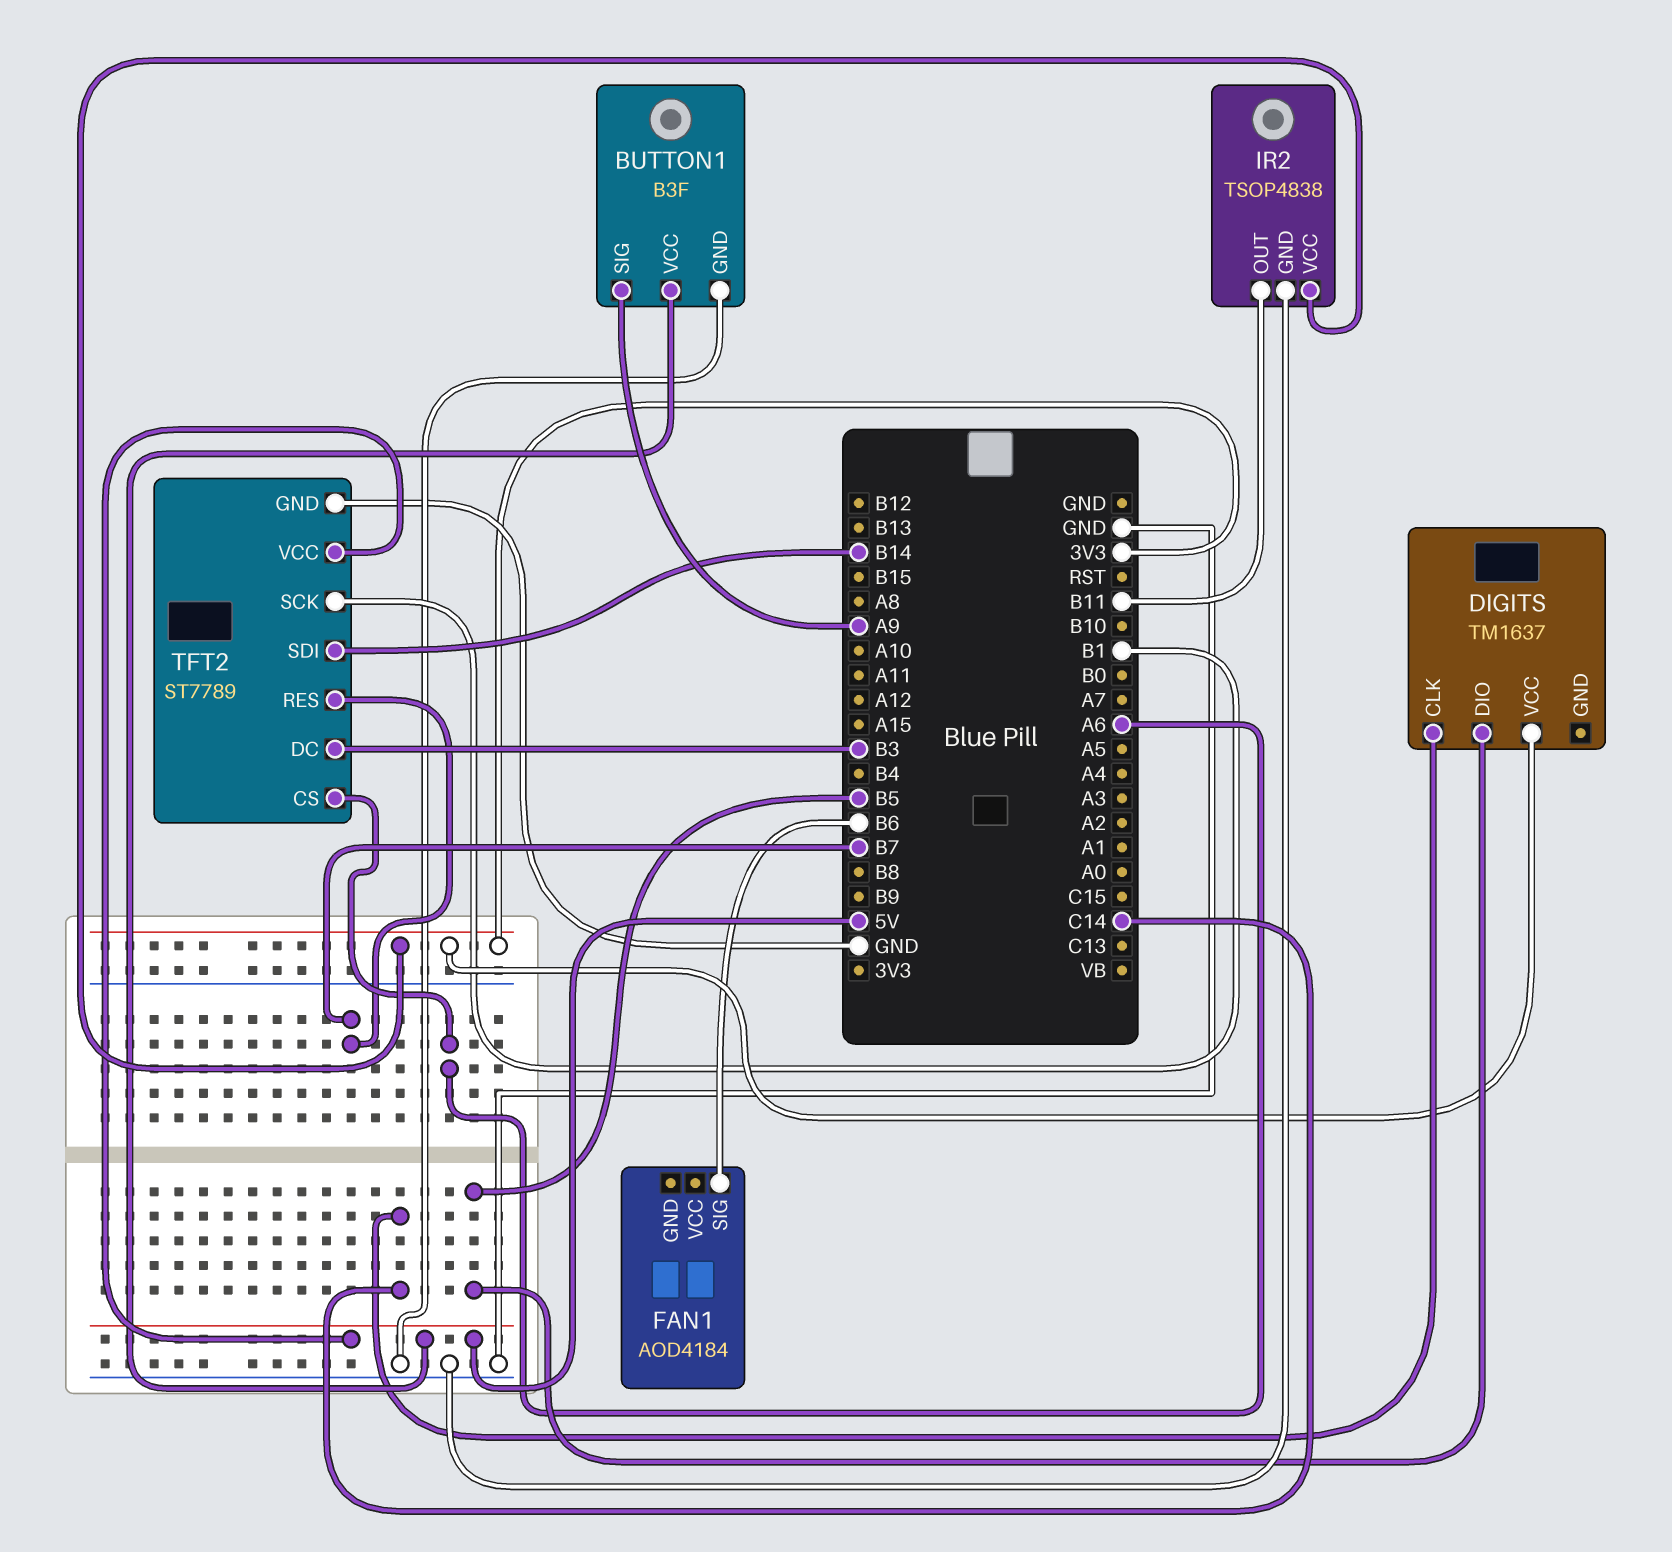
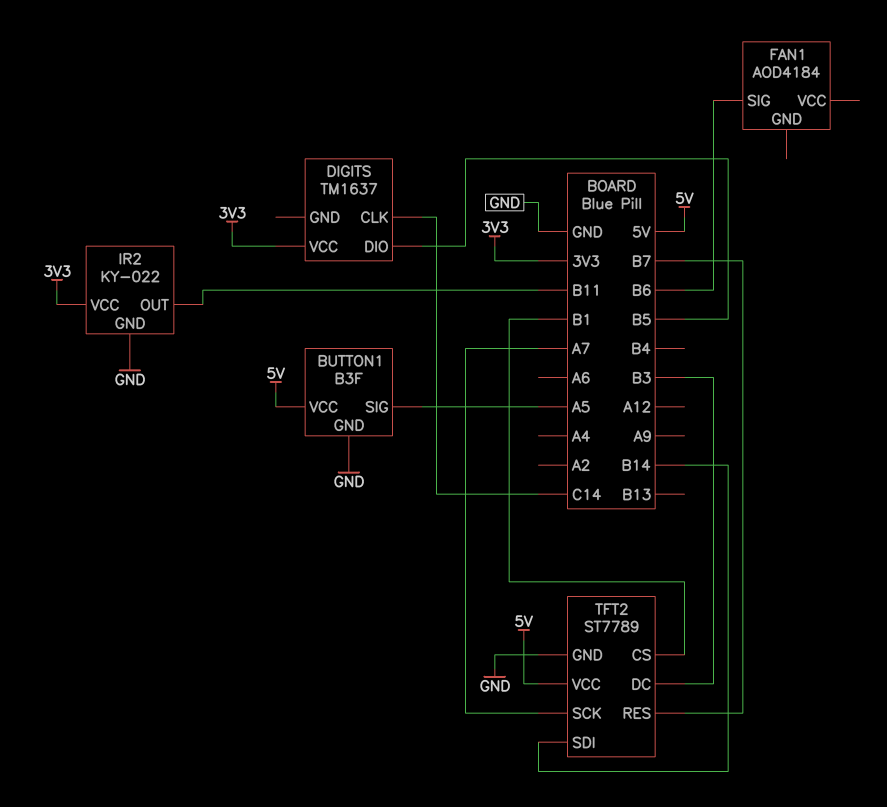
BUTTON1 pin SIG: A9 -> A5
IR2: TSOP4838 -> KY-022
TFT2 pin CS: A6 -> B1
TFT2 pin SCK: B1 -> A7

